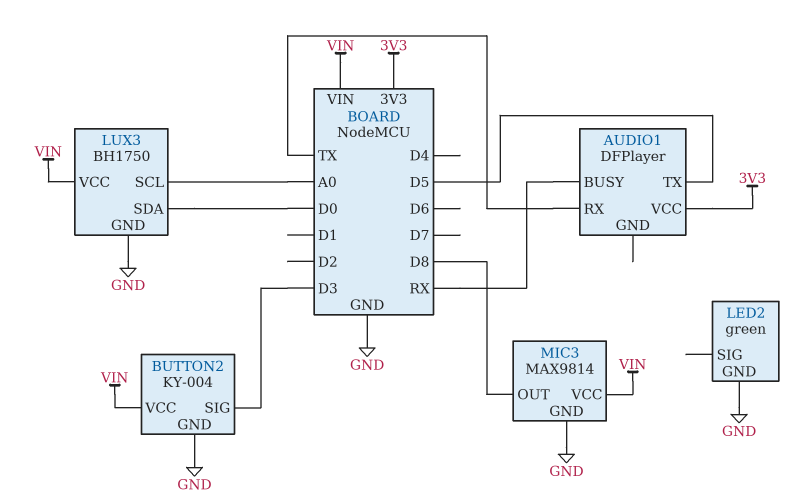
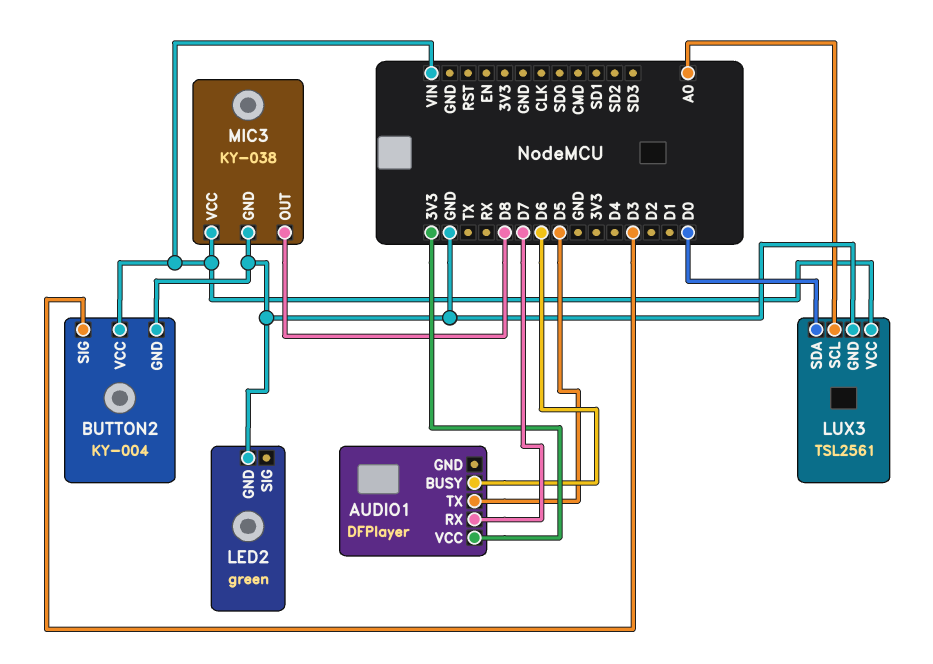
AUDIO1 pin BUSY: RX -> D6
AUDIO1 pin RX: TX -> D7
LUX3: BH1750 -> TSL2561
MIC3: MAX9814 -> KY-038

